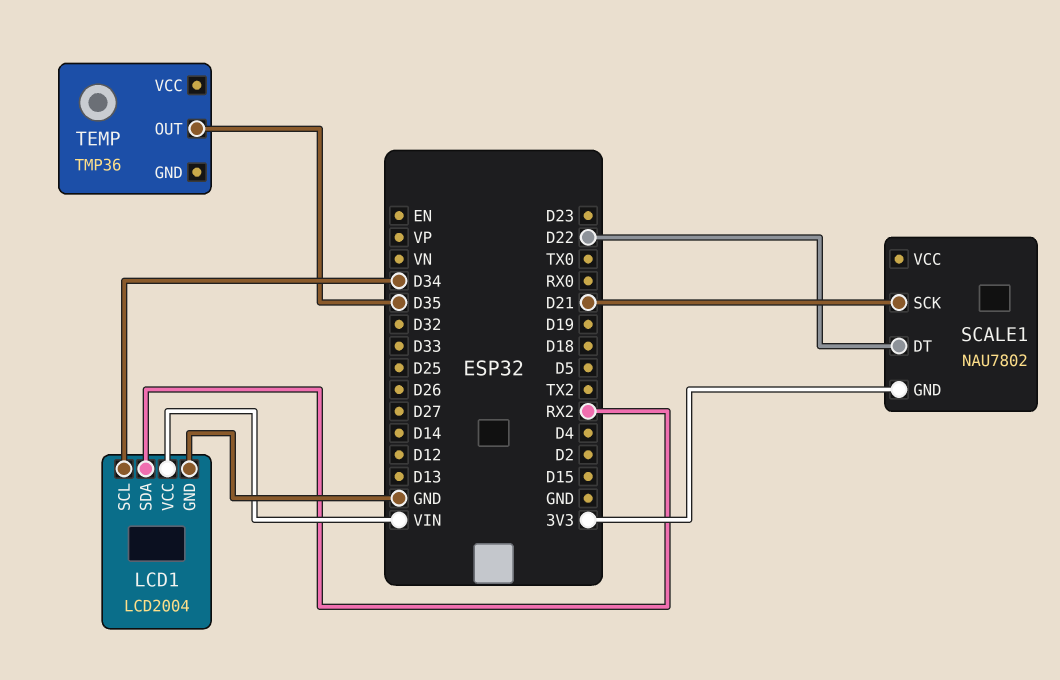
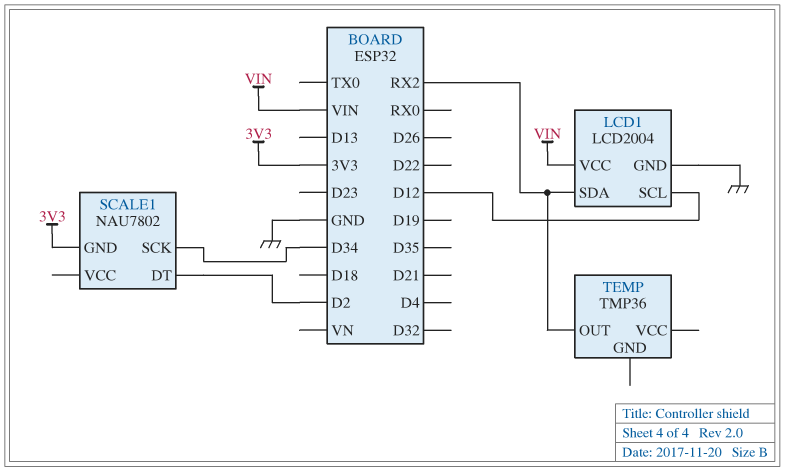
LCD1 pin SCL: D34 -> D12
SCALE1 pin DT: D22 -> D2
SCALE1 pin SCK: D21 -> D34
TEMP pin OUT: D35 -> RX2

